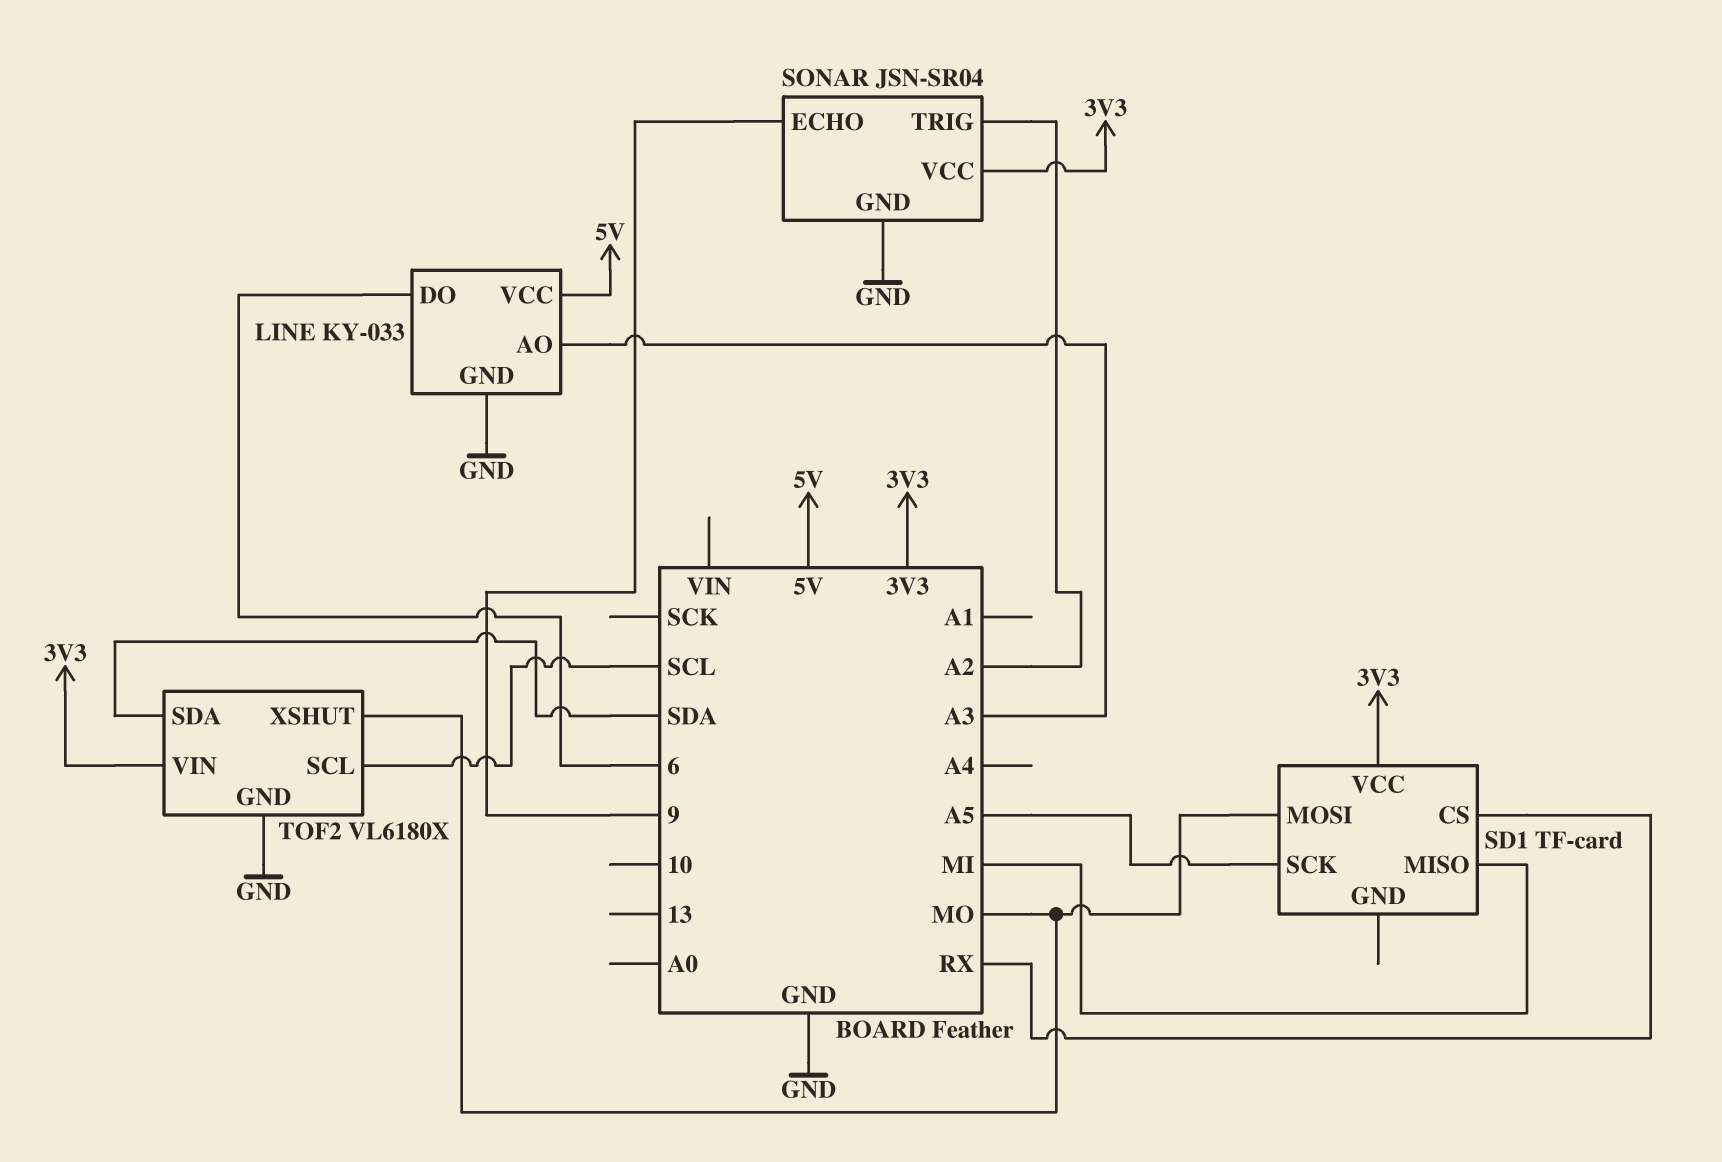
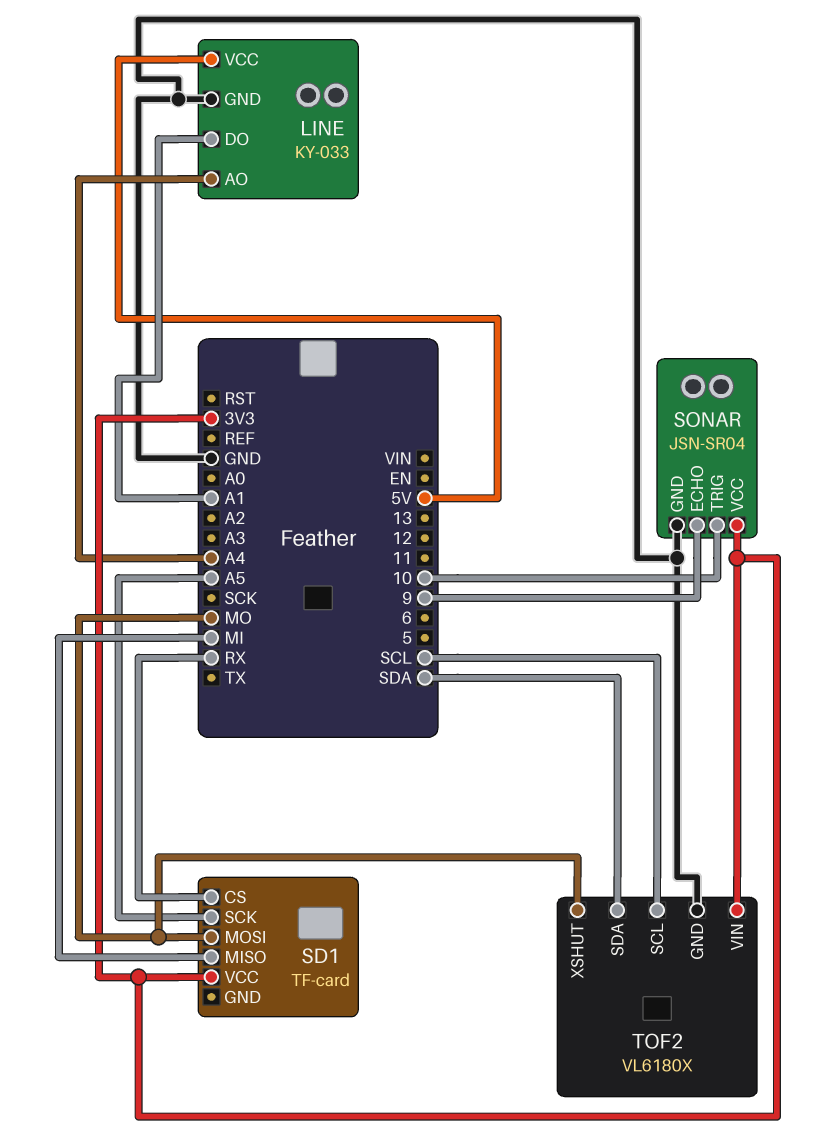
LINE pin AO: A3 -> A4
LINE pin DO: 6 -> A1
SONAR pin TRIG: A2 -> 10

